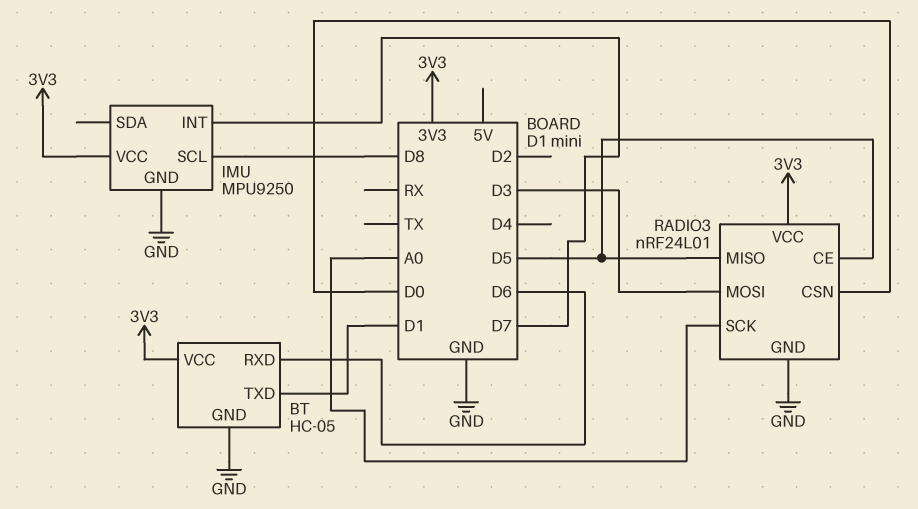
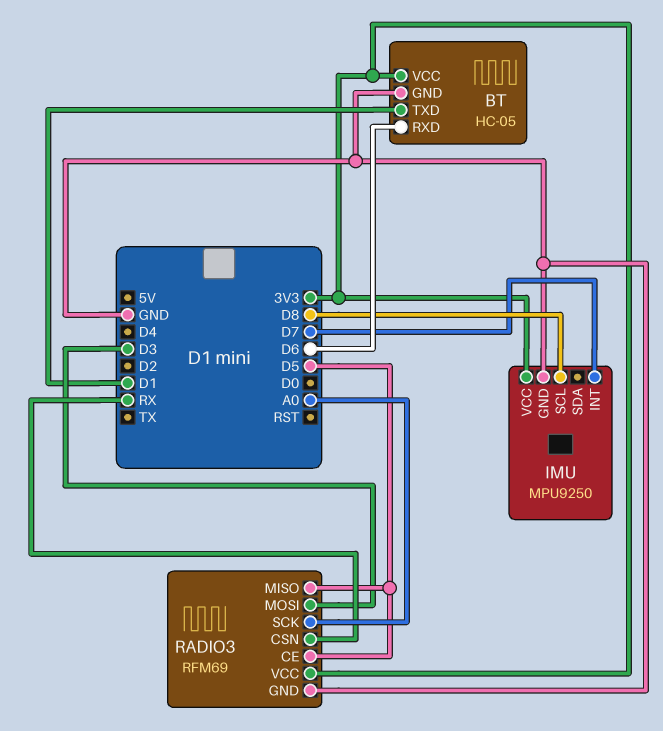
RADIO3: nRF24L01 -> RFM69
RADIO3 pin CSN: D0 -> RX

